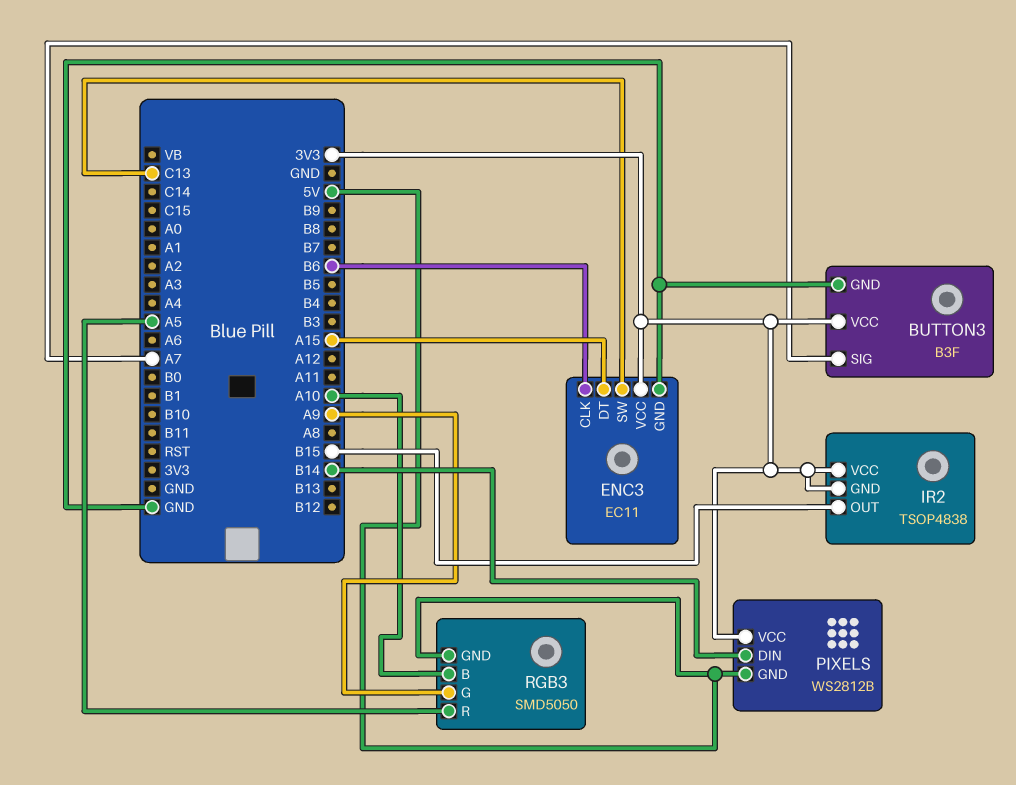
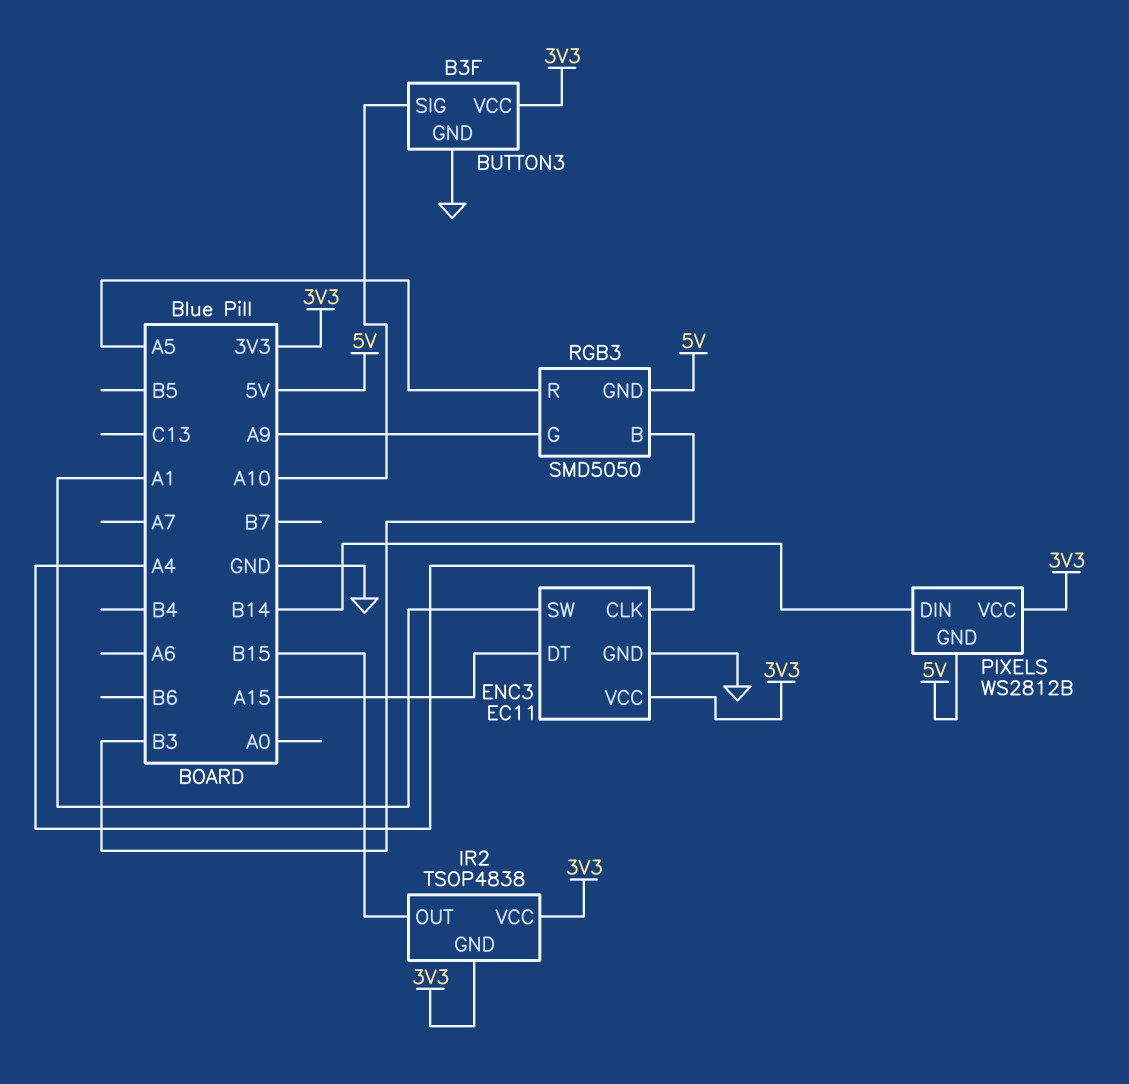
BUTTON3 pin SIG: A7 -> A10
ENC3 pin CLK: B6 -> A4
ENC3 pin SW: C13 -> A1
RGB3 pin B: A10 -> B3

